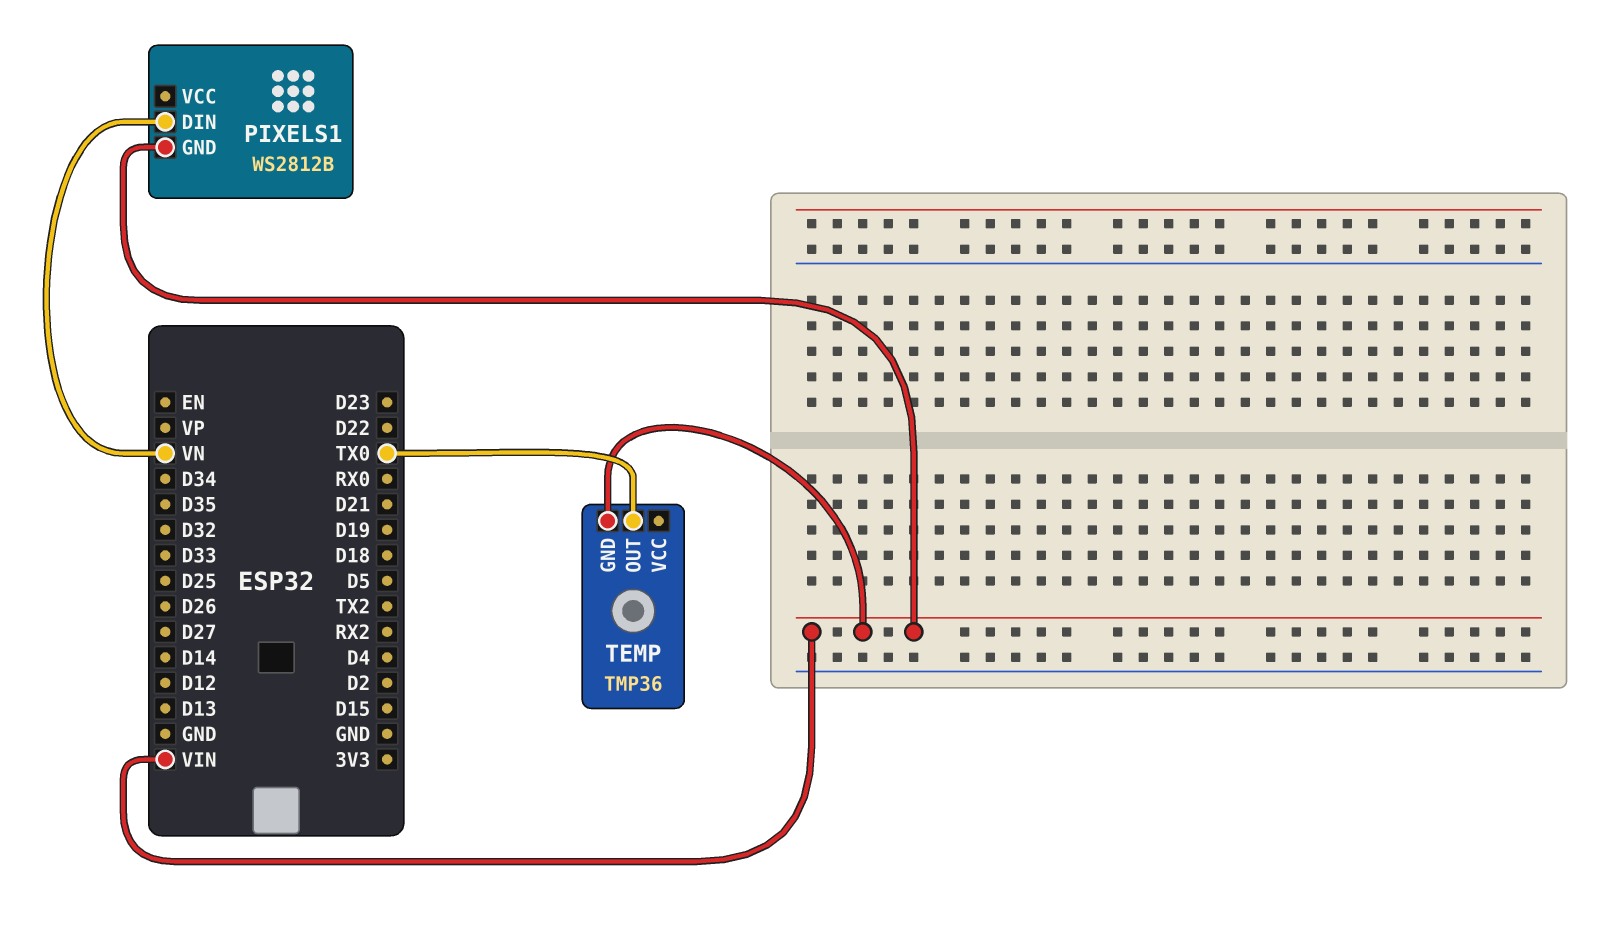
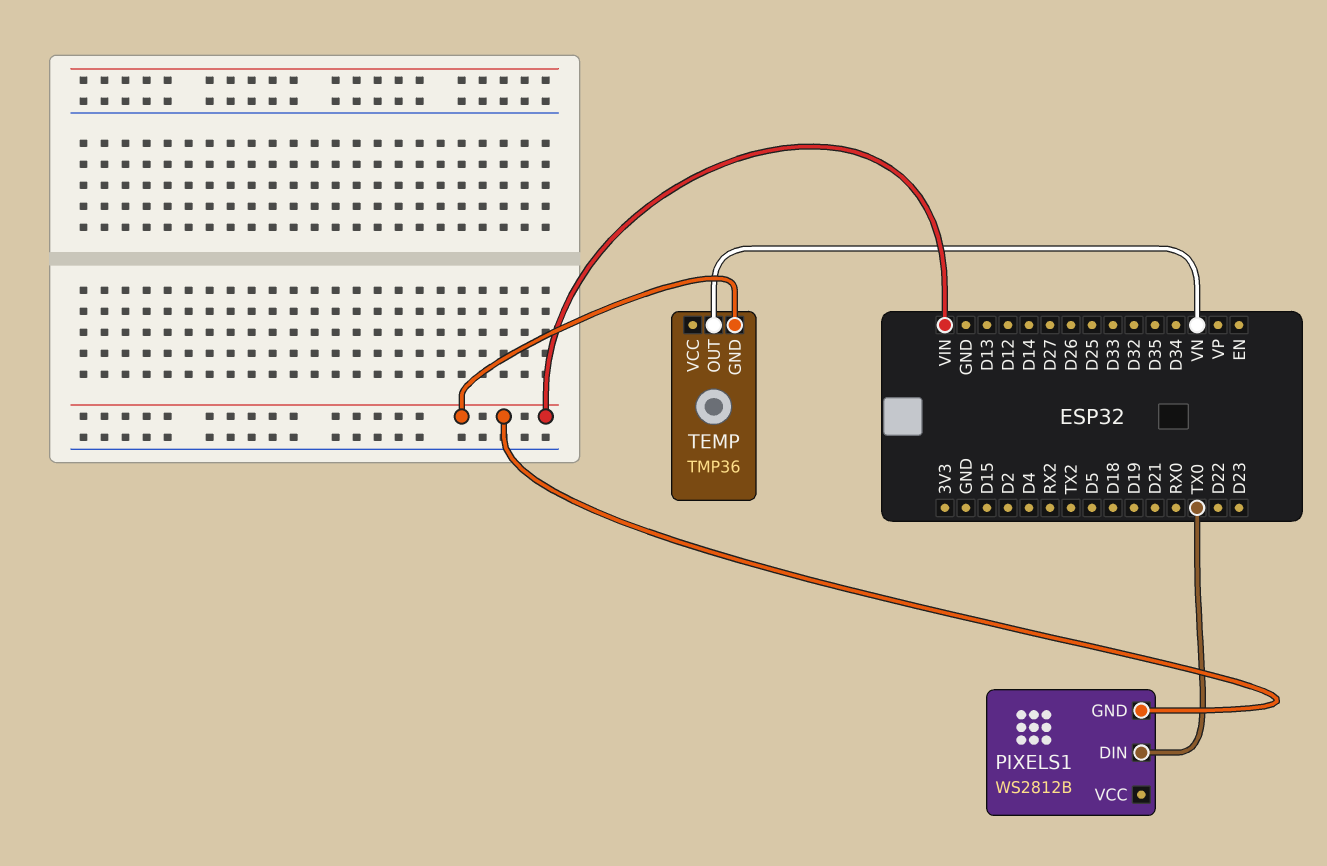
PIXELS1 pin DIN: VN -> TX0
TEMP pin OUT: TX0 -> VN

